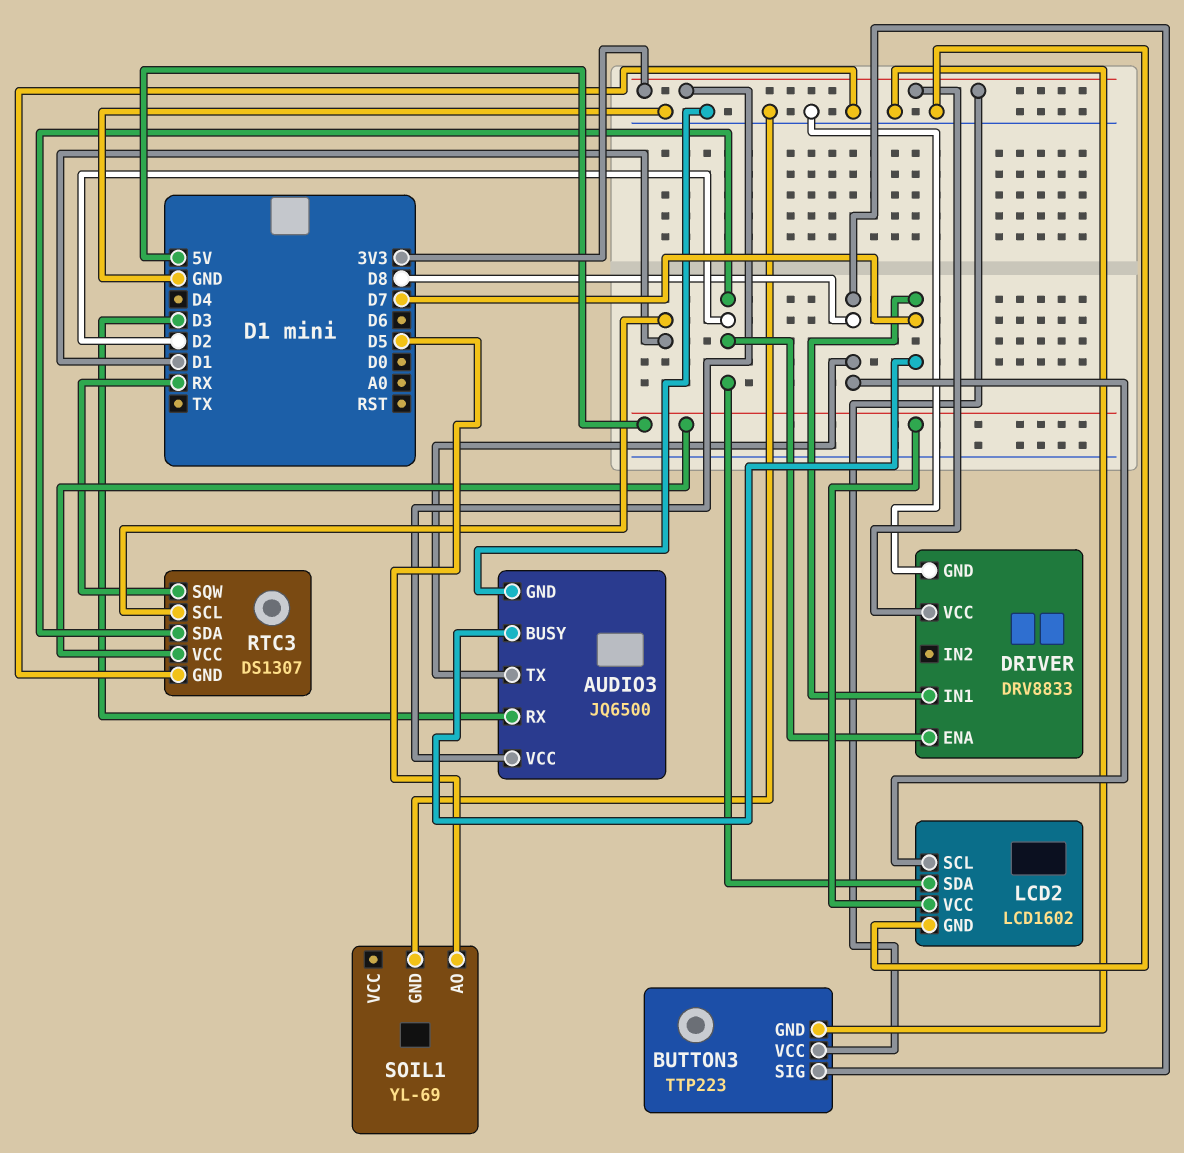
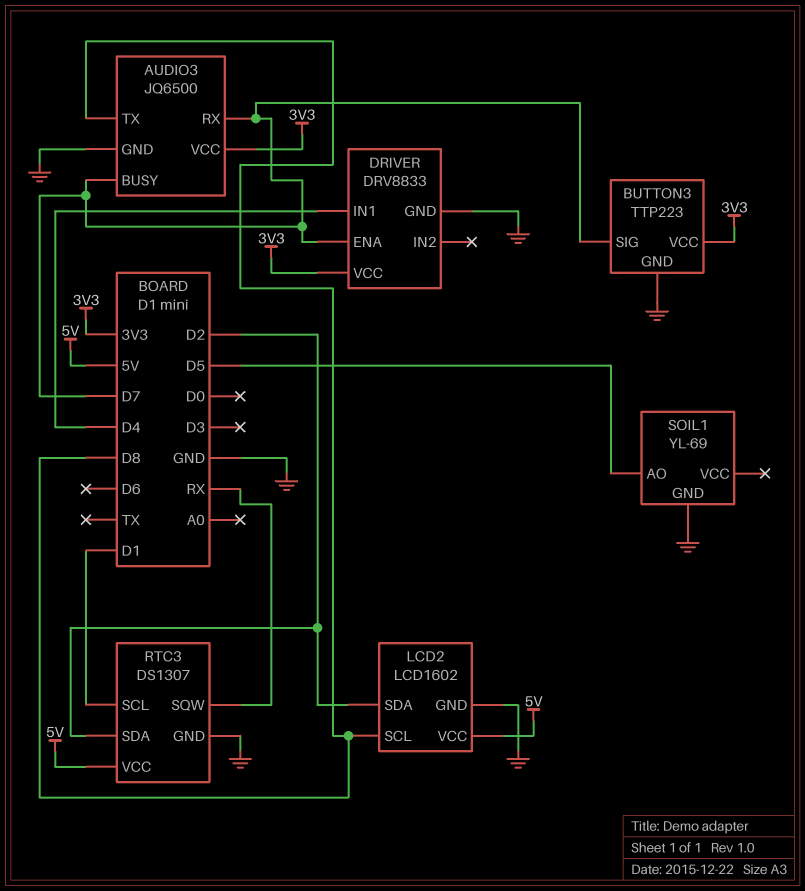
AUDIO3 pin RX: D3 -> D7
BUTTON3 pin SIG: D8 -> D7
DRIVER pin ENA: D2 -> D7
DRIVER pin IN1: D7 -> D4

